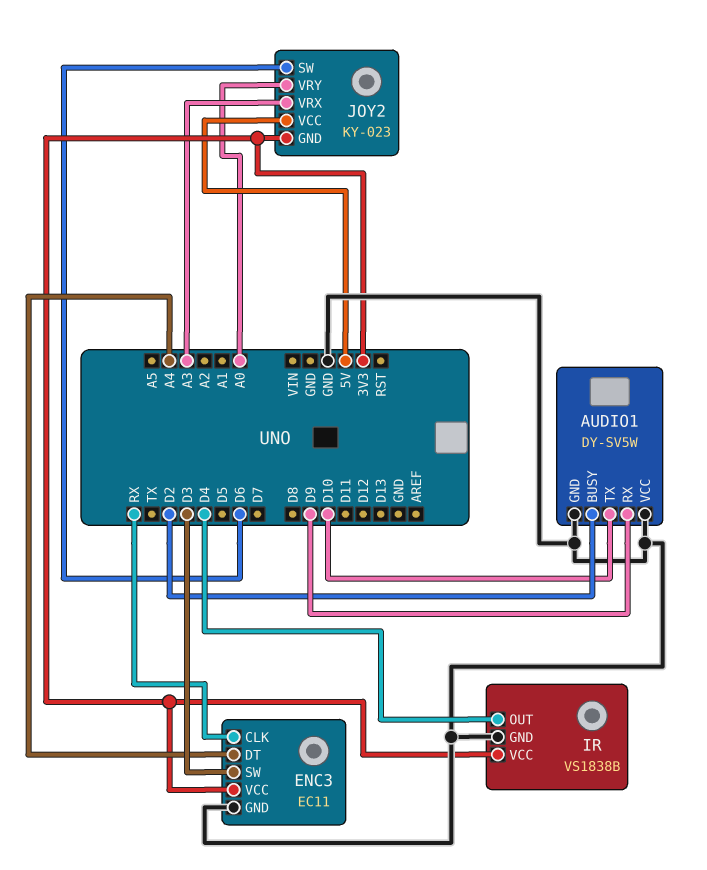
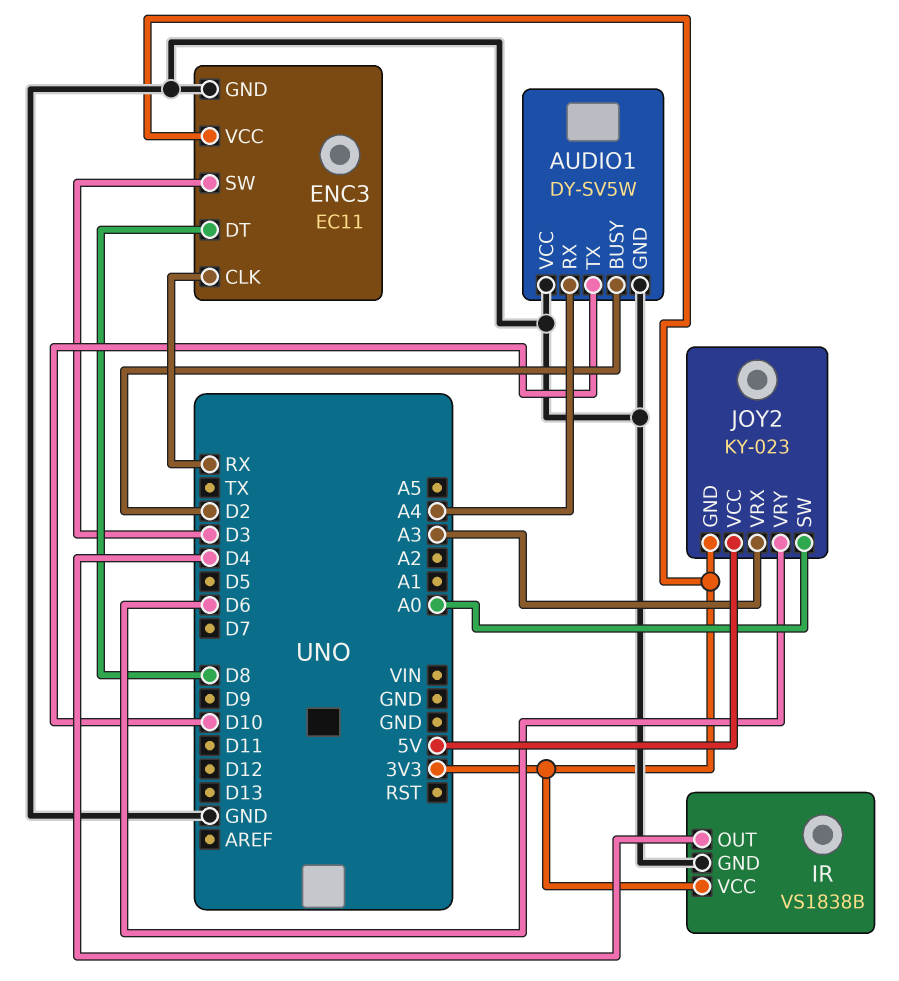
AUDIO1 pin RX: D9 -> A4
ENC3 pin DT: A4 -> D8
JOY2 pin SW: D6 -> A0
JOY2 pin VRY: A0 -> D6

